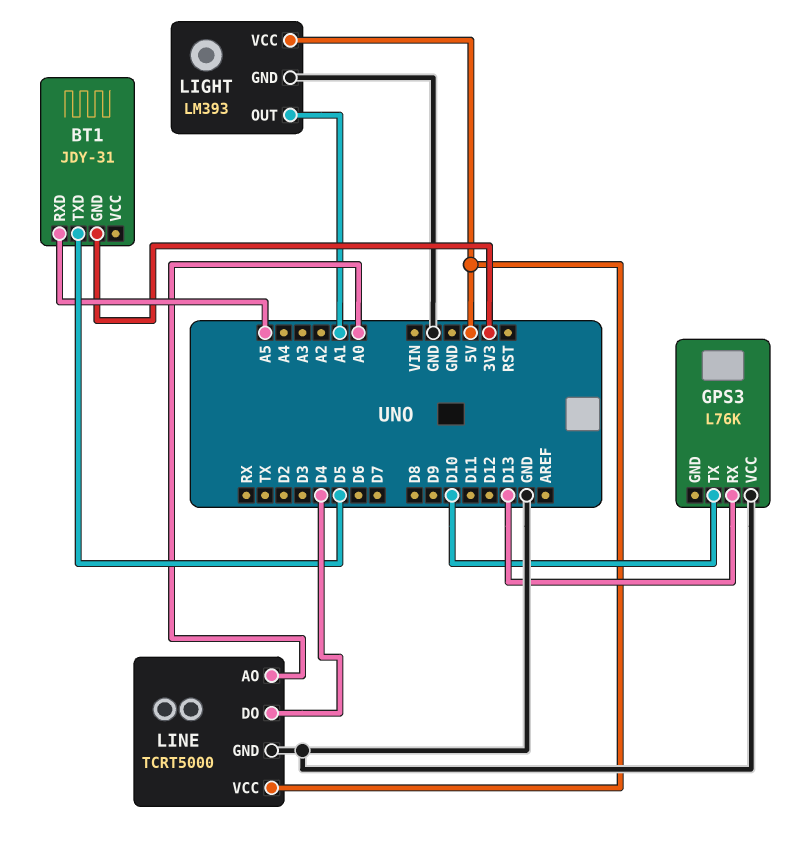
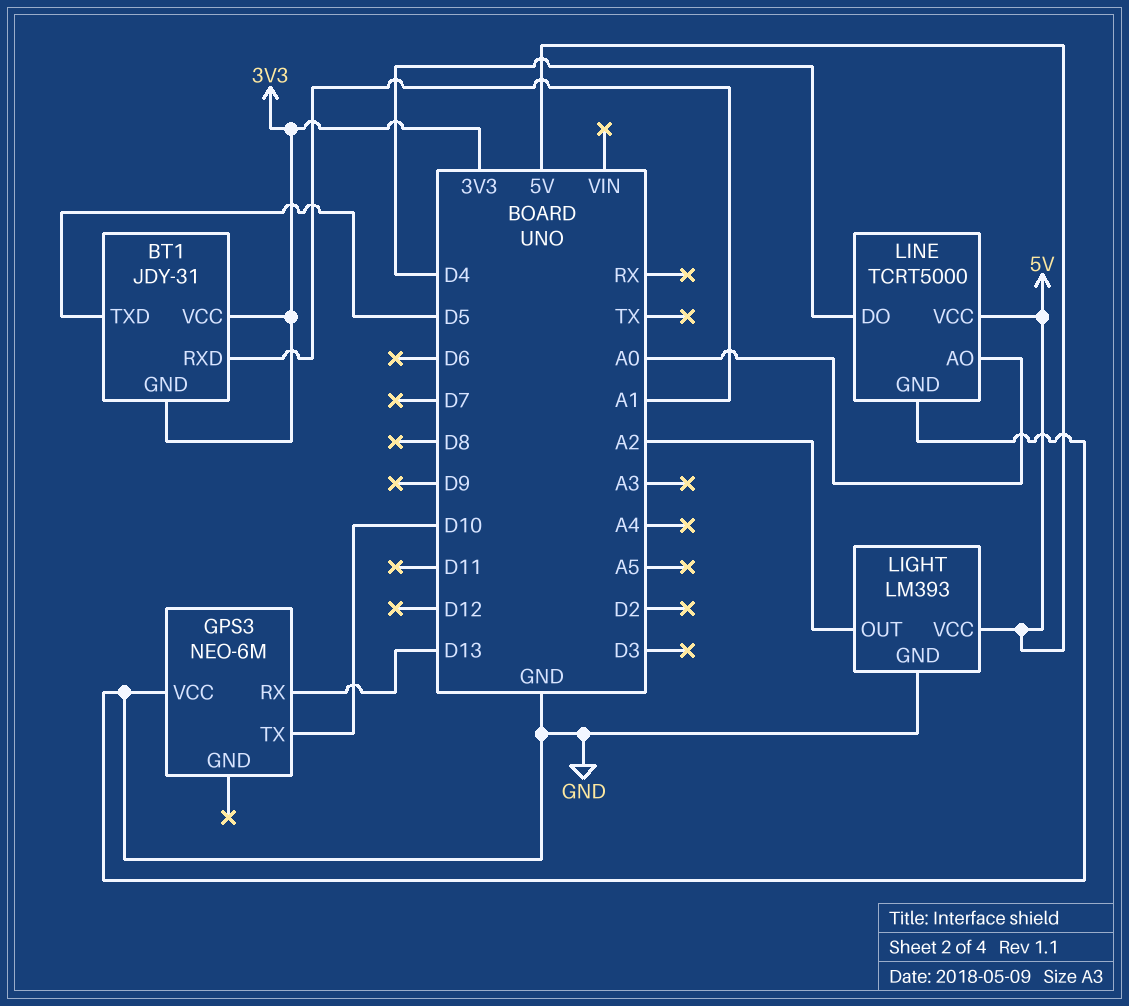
BT1 pin RXD: A5 -> A1
BT1 pin VCC: none -> 3V3
GPS3: L76K -> NEO-6M
LIGHT pin OUT: A1 -> A2

